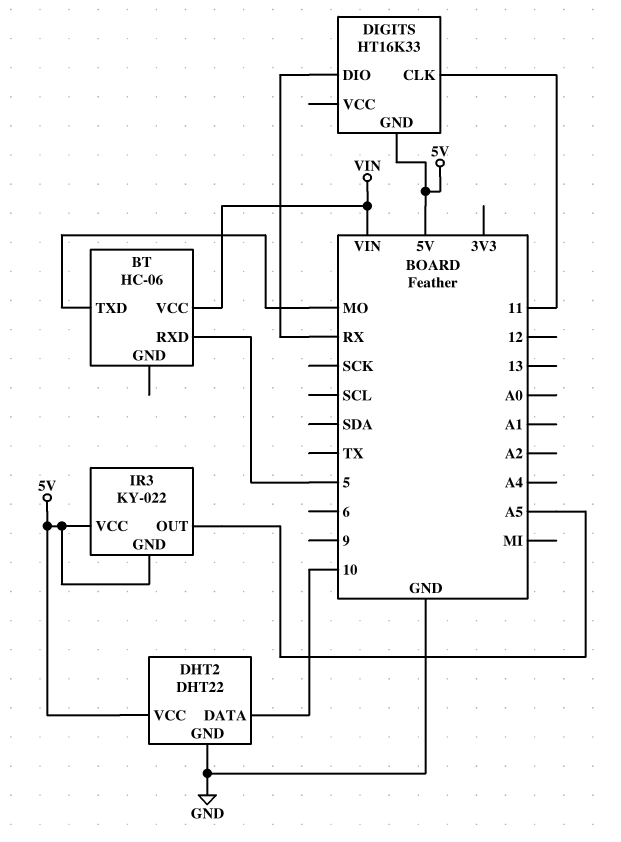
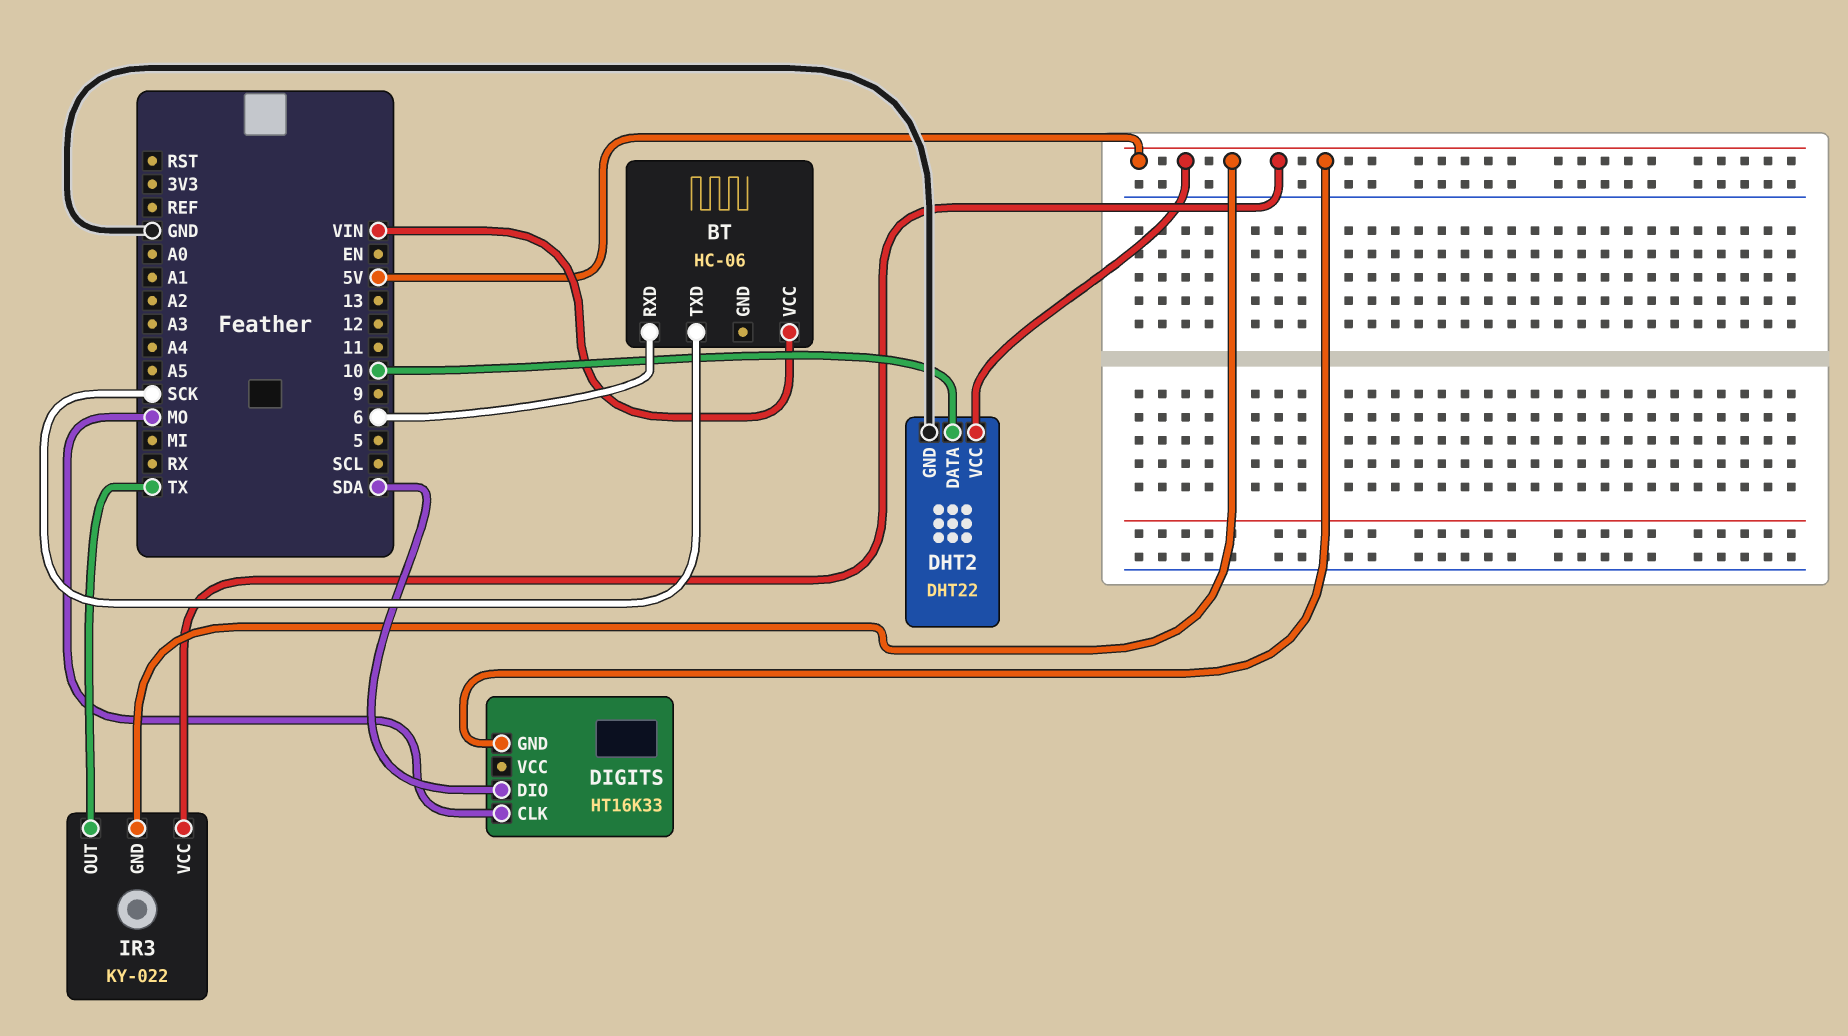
BT pin RXD: 5 -> 6
BT pin TXD: MO -> SCK
DIGITS pin CLK: 11 -> MO
DIGITS pin DIO: RX -> SDA
IR3 pin OUT: A5 -> TX

